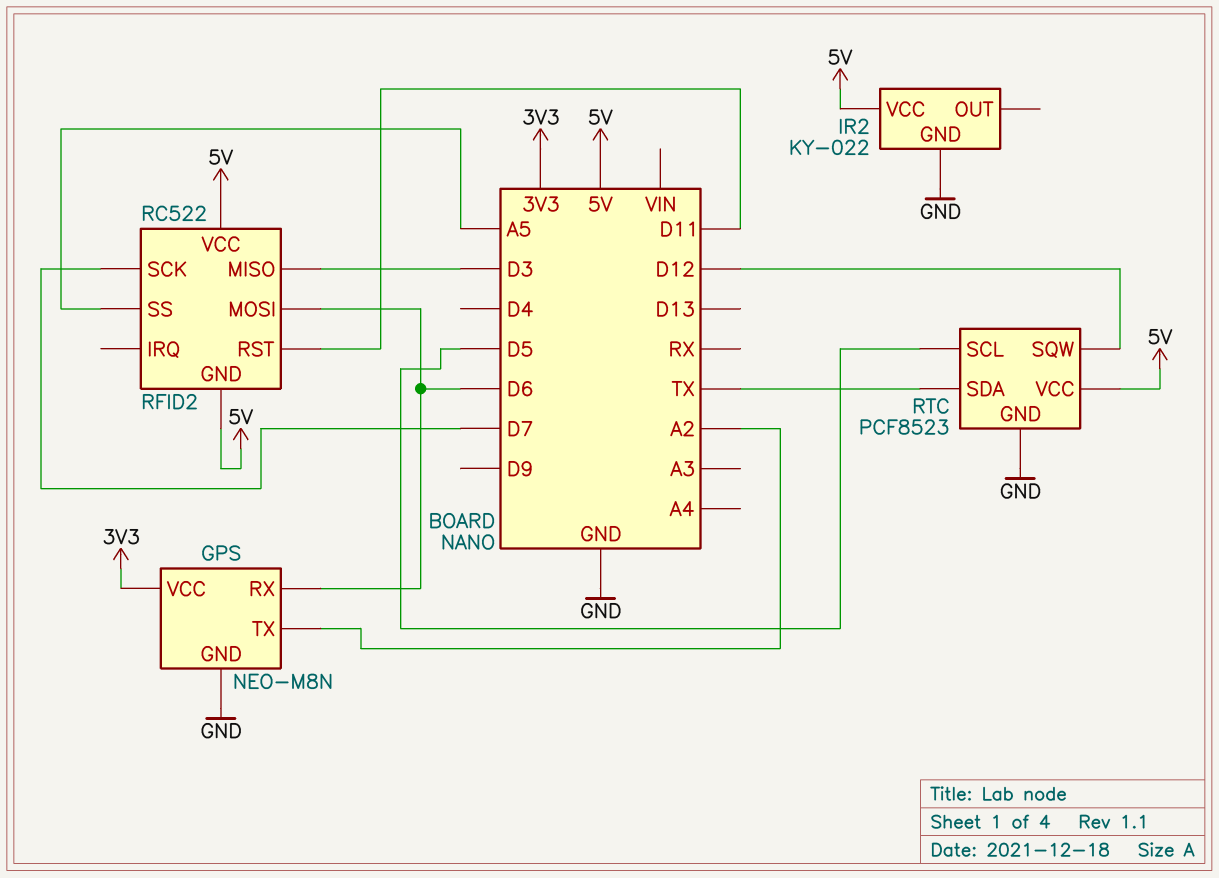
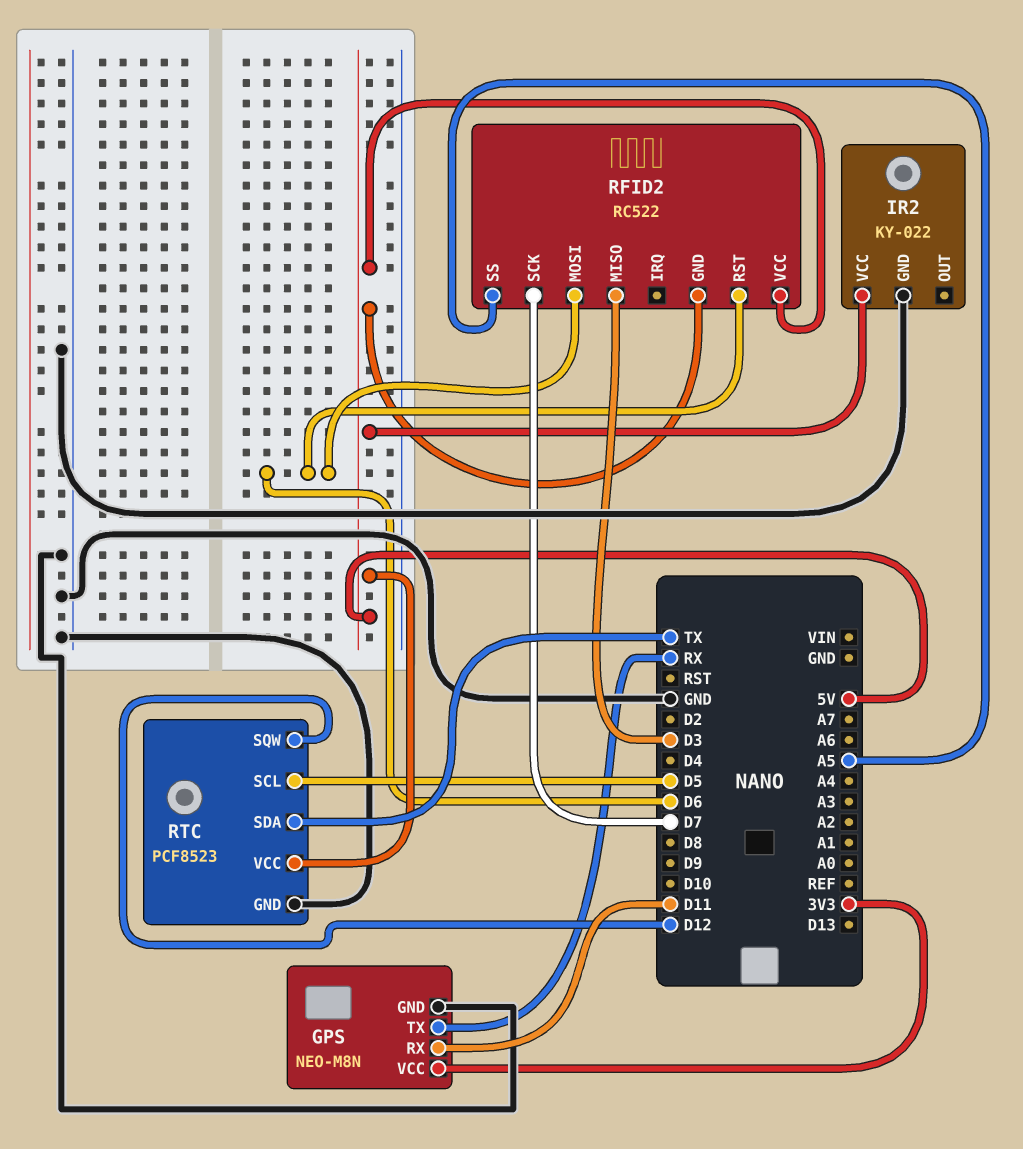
GPS pin RX: D6 -> D11
GPS pin TX: A2 -> RX
RFID2 pin RST: D11 -> D6

